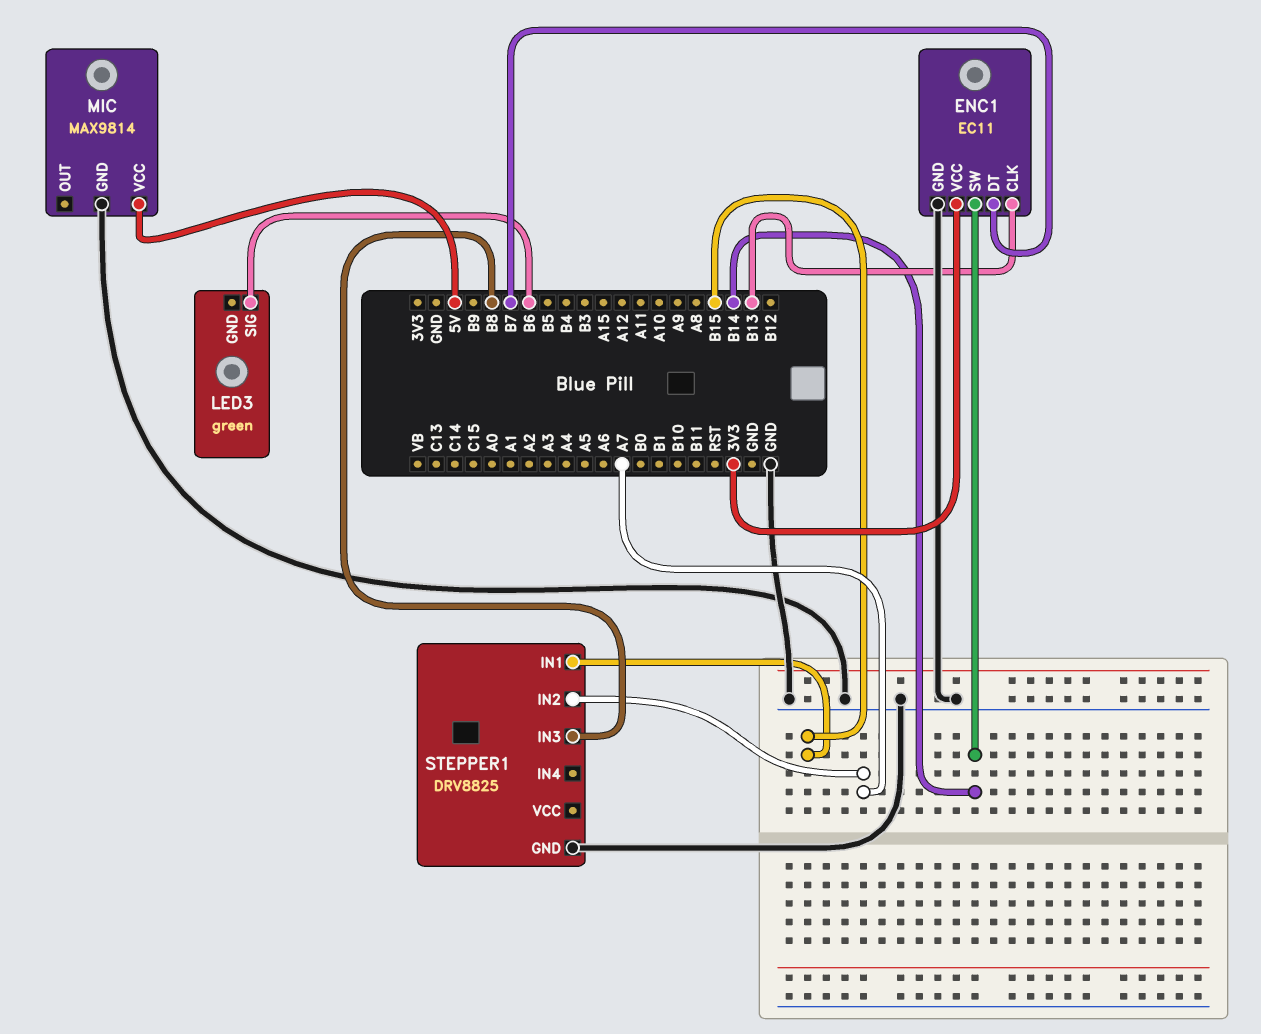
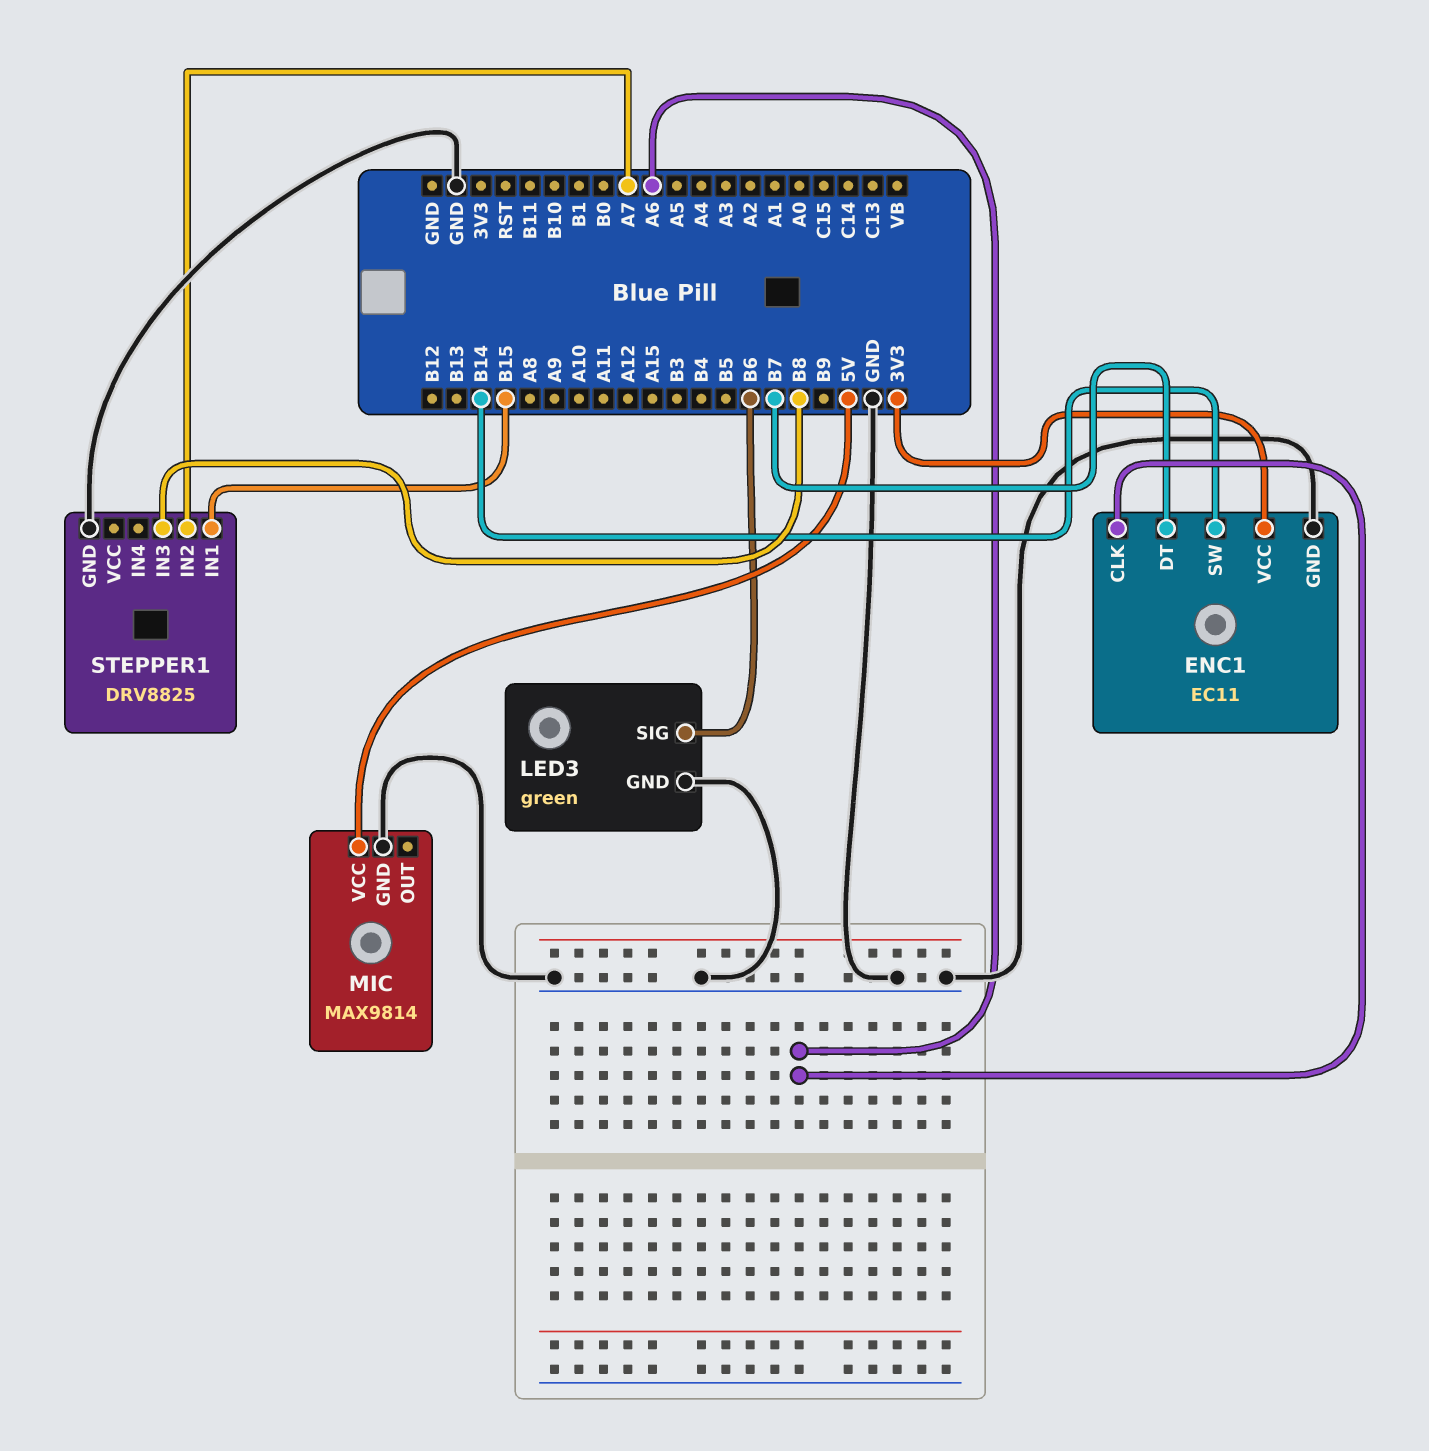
ENC1 pin CLK: B13 -> A6
LED3 pin GND: none -> GND

